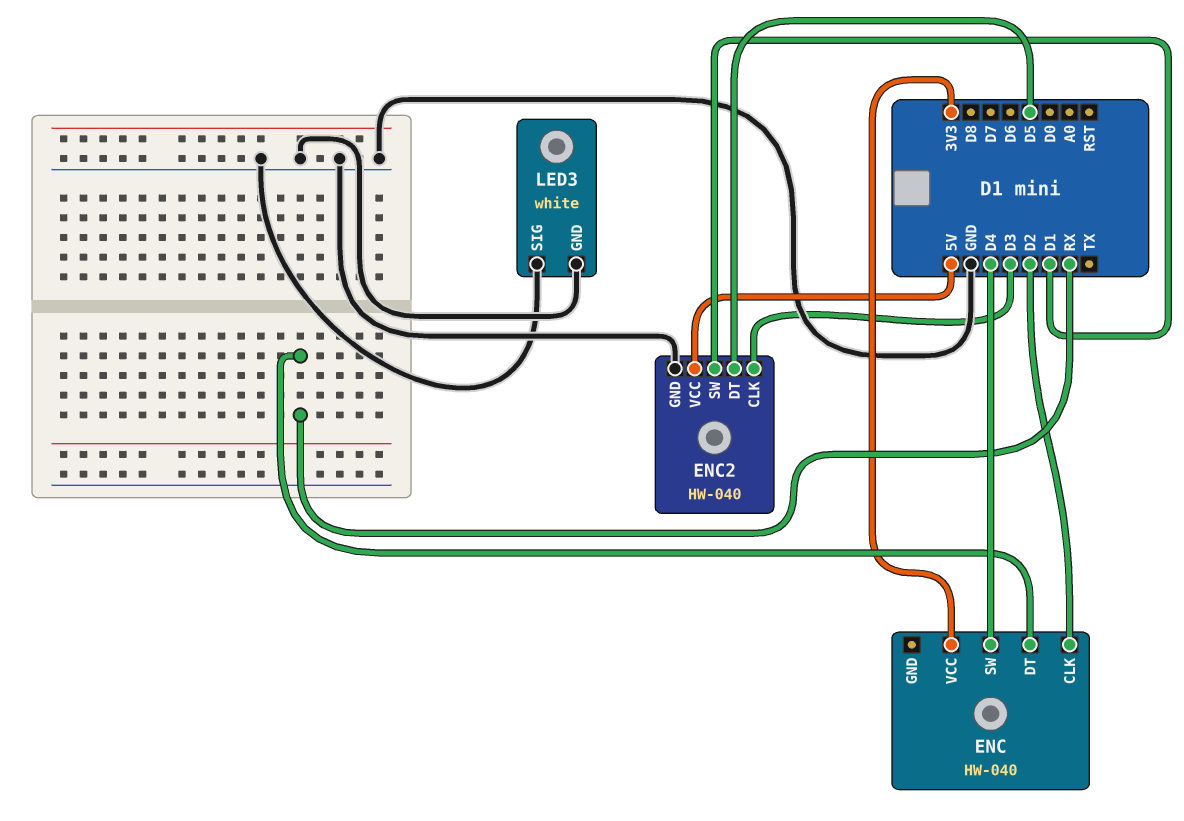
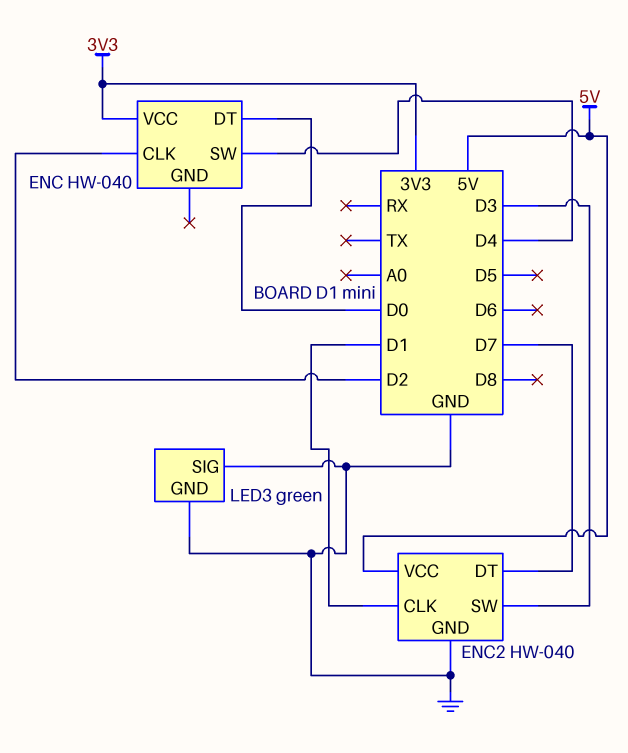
ENC pin DT: RX -> D0
ENC2 pin CLK: D3 -> D1
ENC2 pin DT: D5 -> D7
ENC2 pin SW: D1 -> D3
LED3: white -> green

